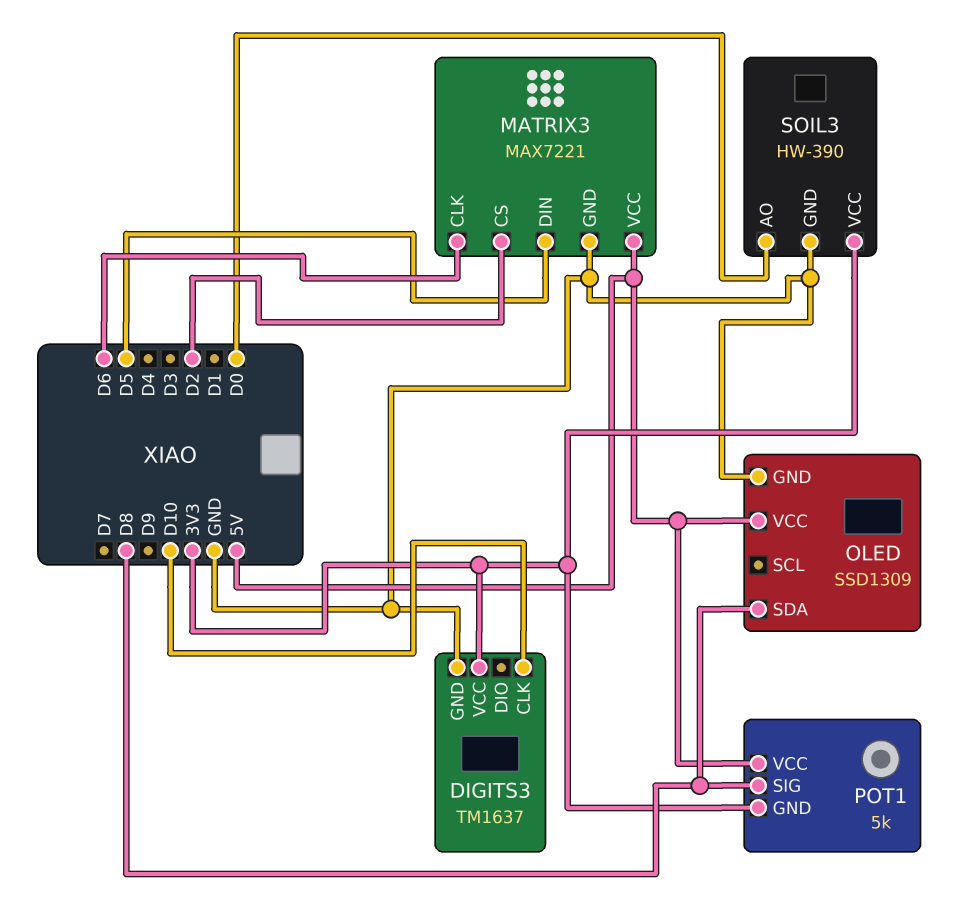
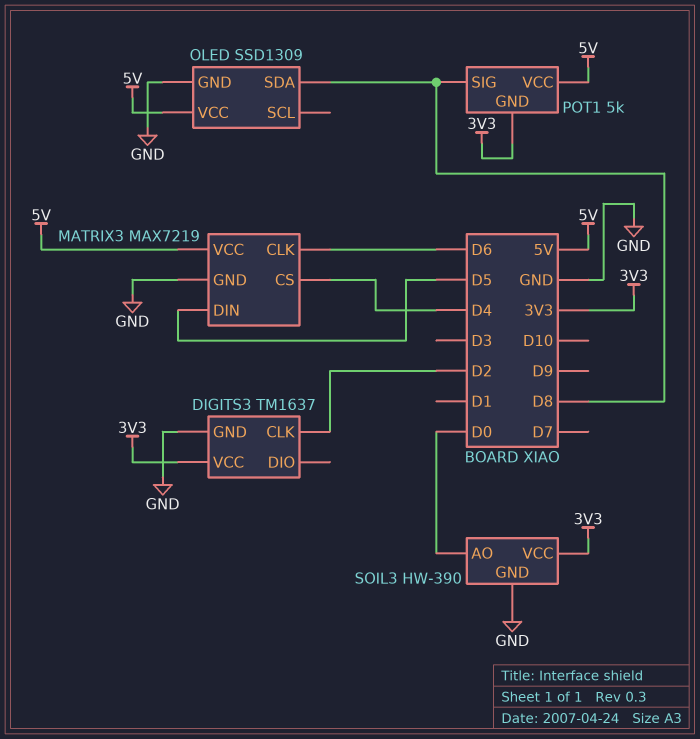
DIGITS3 pin CLK: D10 -> D2
MATRIX3: MAX7221 -> MAX7219
MATRIX3 pin CS: D2 -> D4

